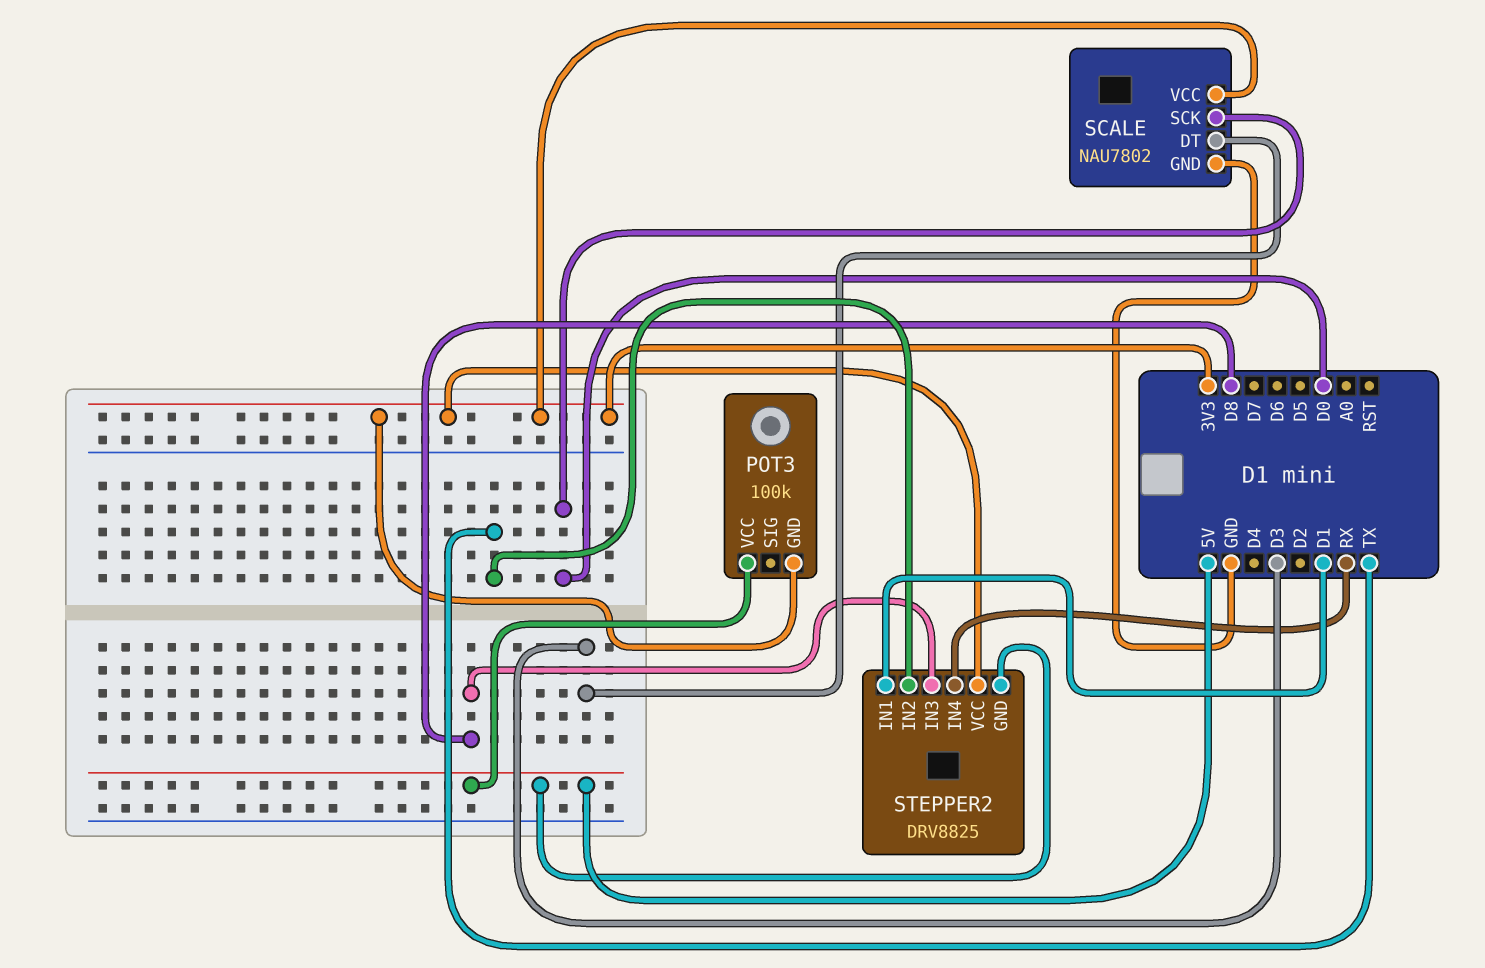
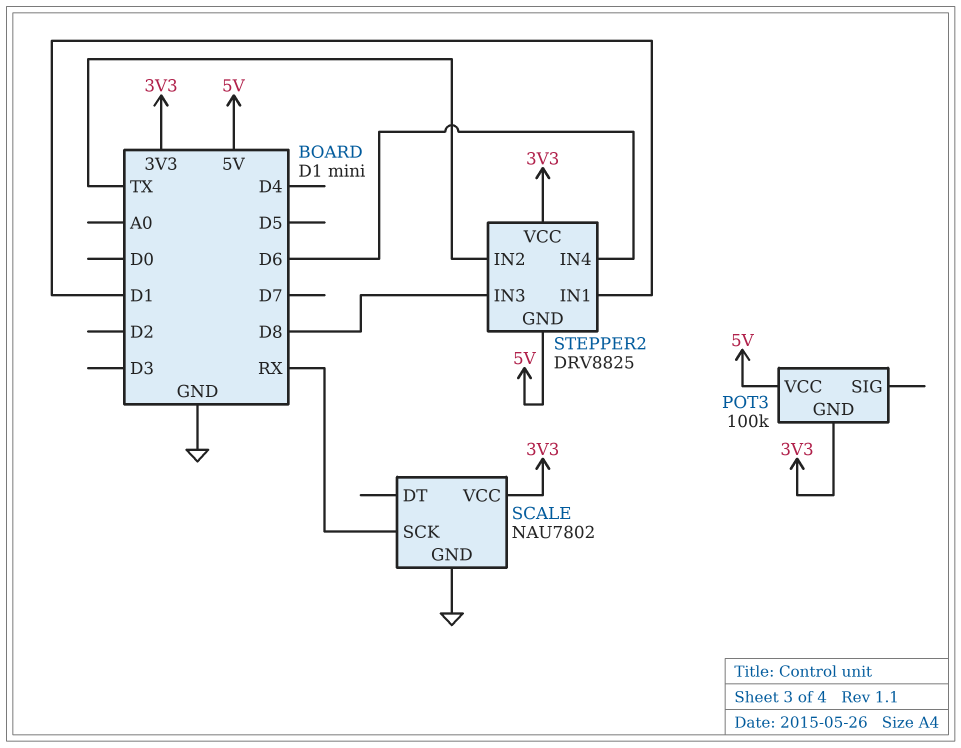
SCALE pin DT: D3 -> none
SCALE pin SCK: D0 -> RX
STEPPER2 pin IN4: RX -> D6

